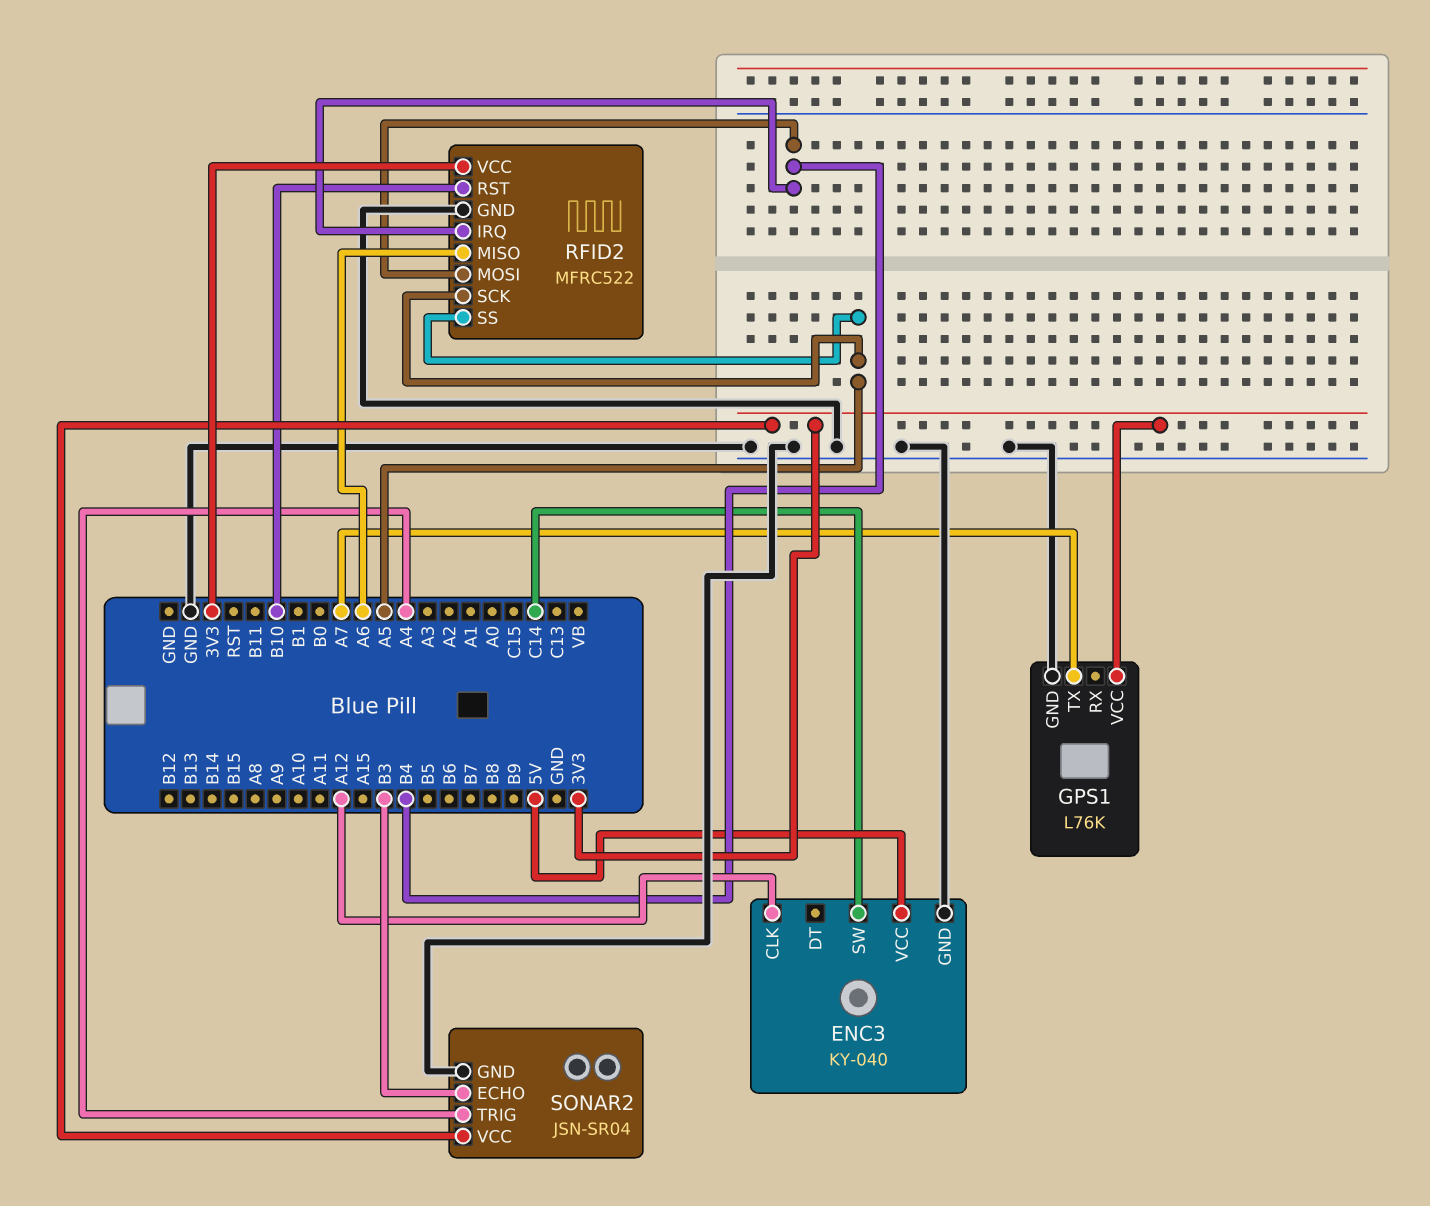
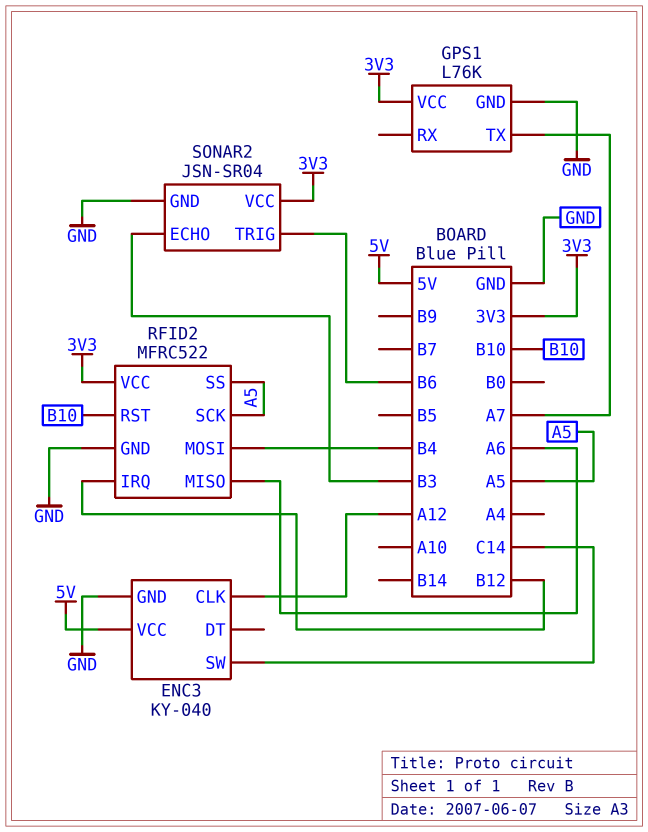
RFID2 pin IRQ: B4 -> B12
SONAR2 pin TRIG: A4 -> B6

